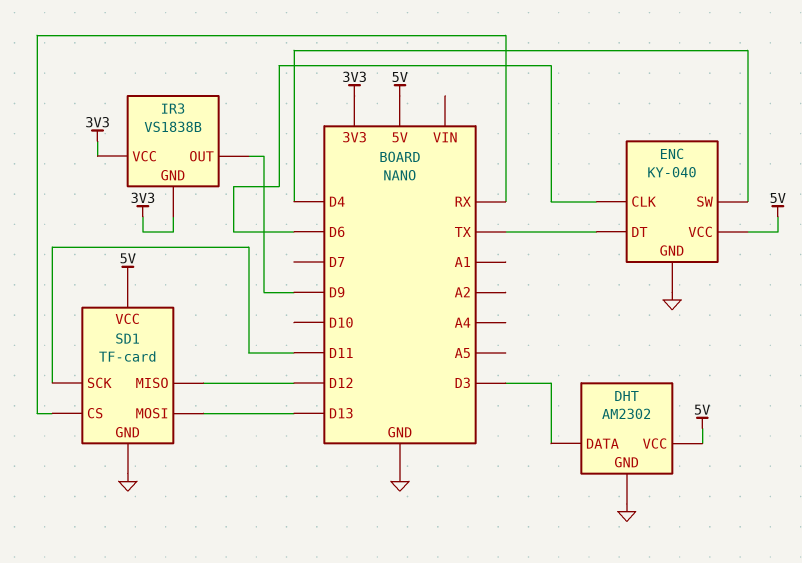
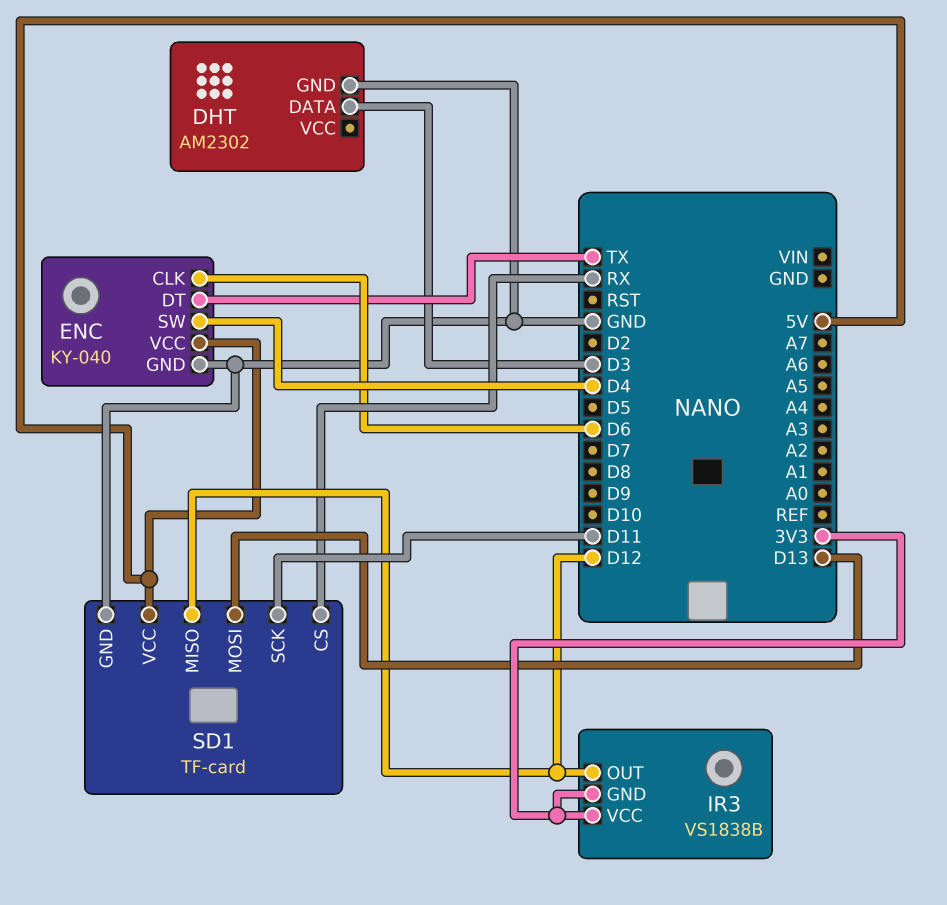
DHT pin VCC: 5V -> none
IR3 pin OUT: D9 -> D12

